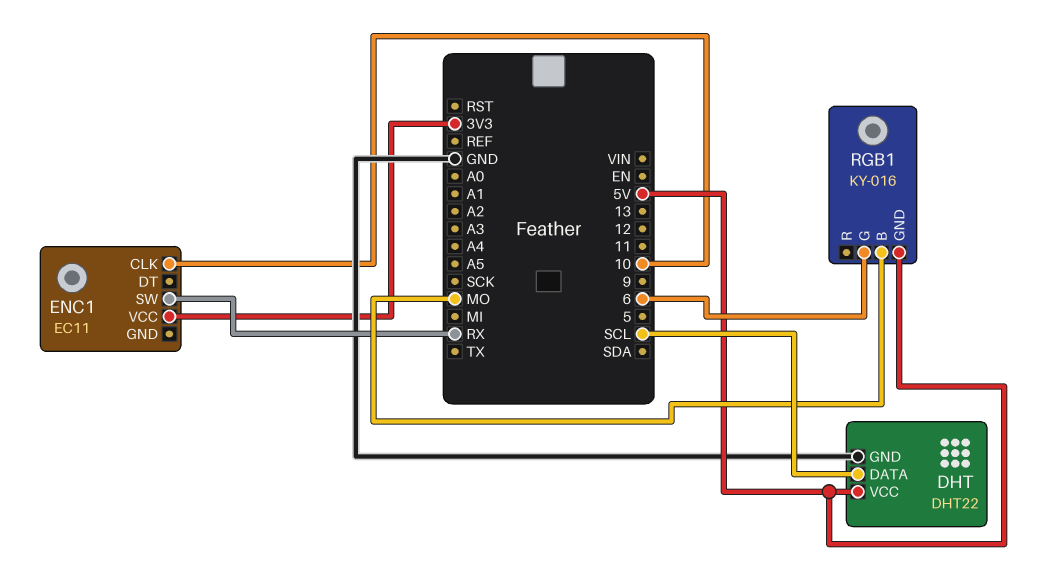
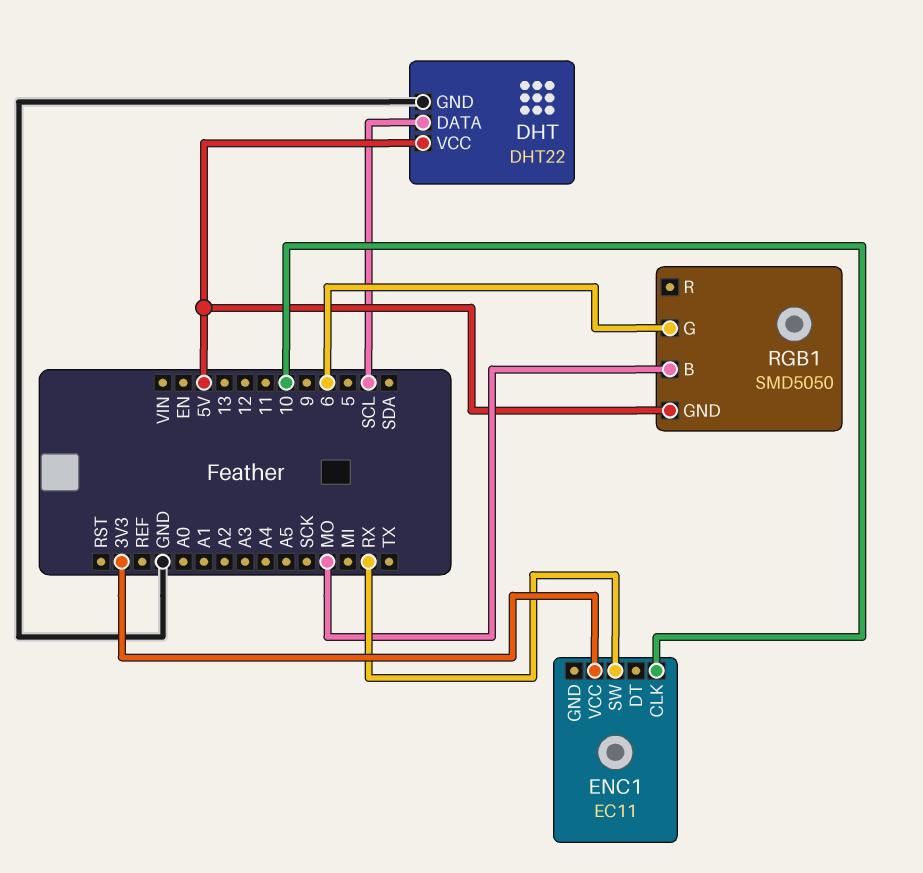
RGB1: KY-016 -> SMD5050

